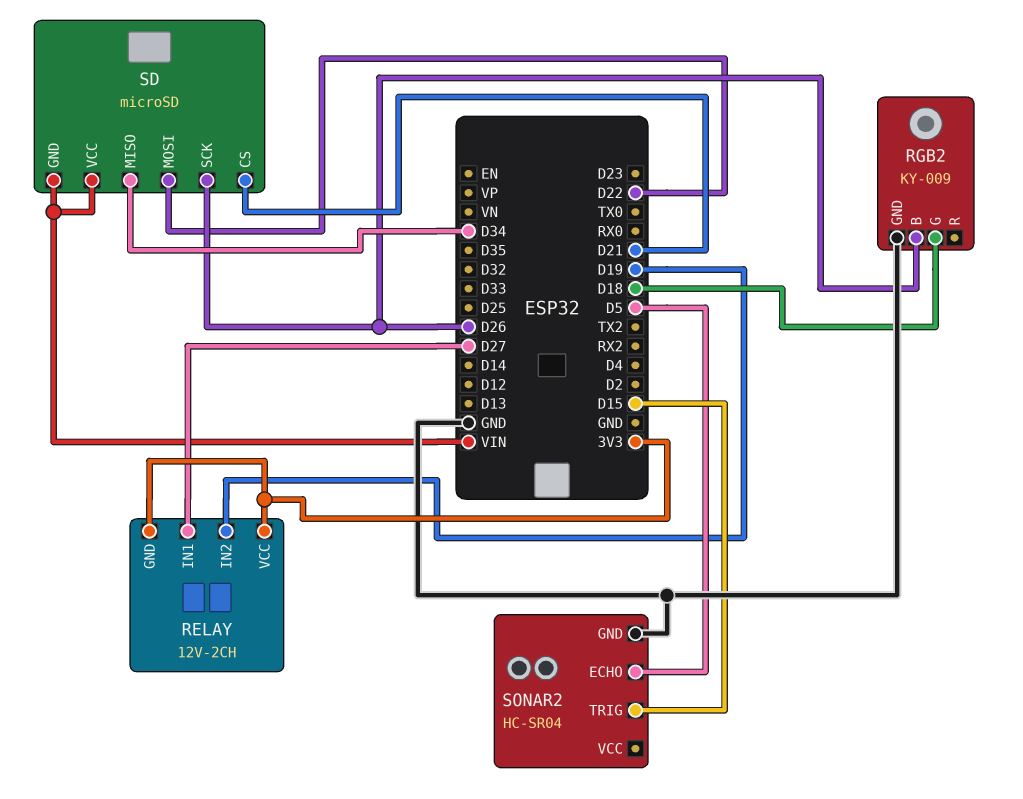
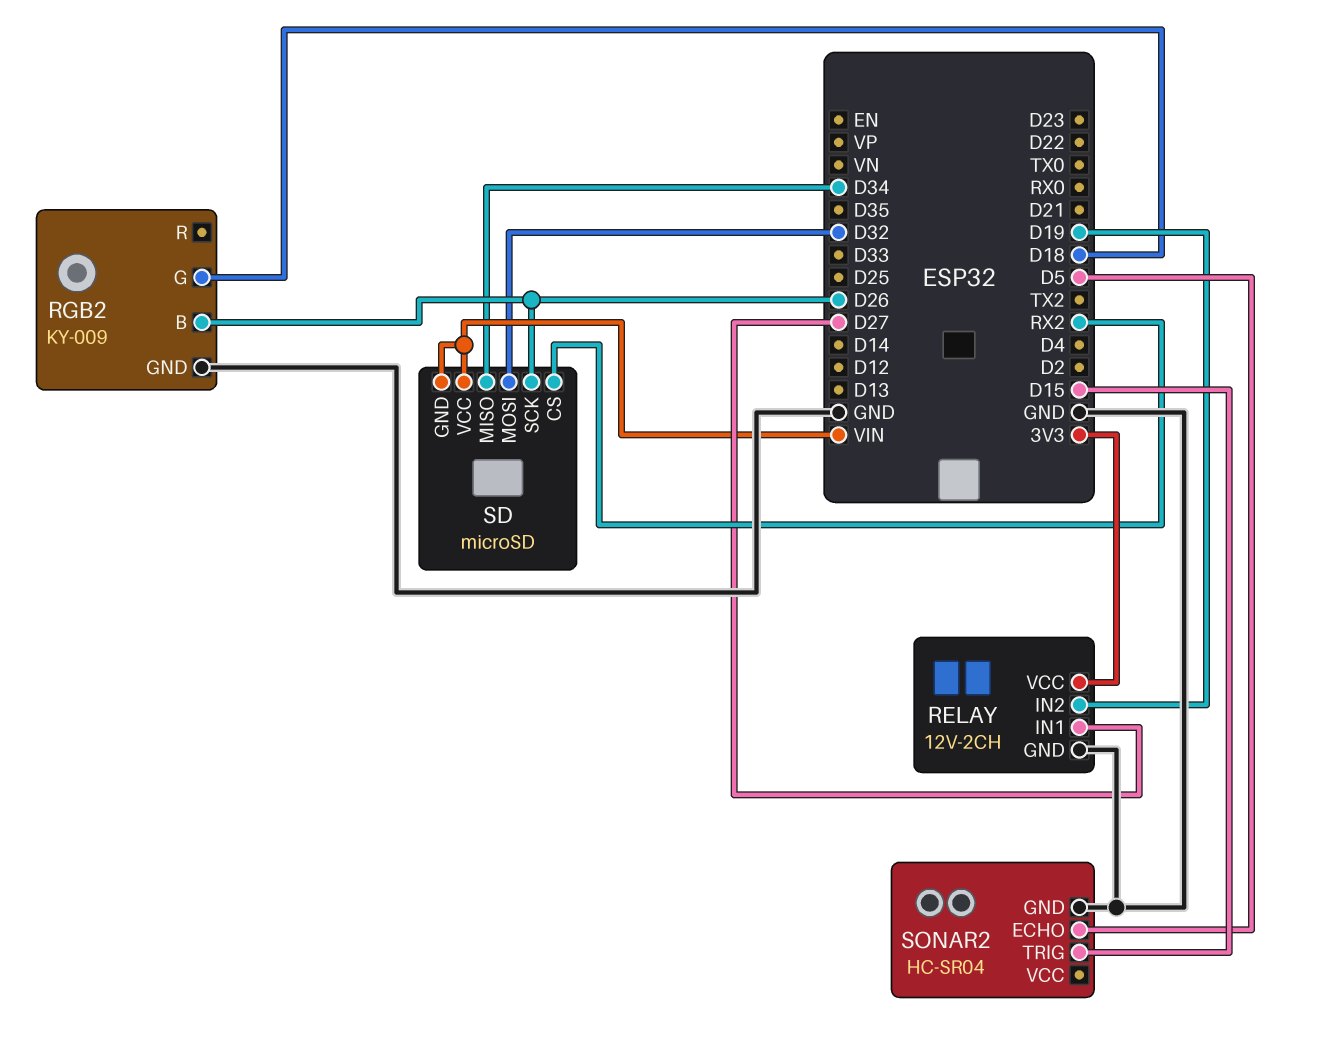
RELAY pin GND: 3V3 -> GND
SD pin CS: D21 -> RX2
SD pin MOSI: D22 -> D32

